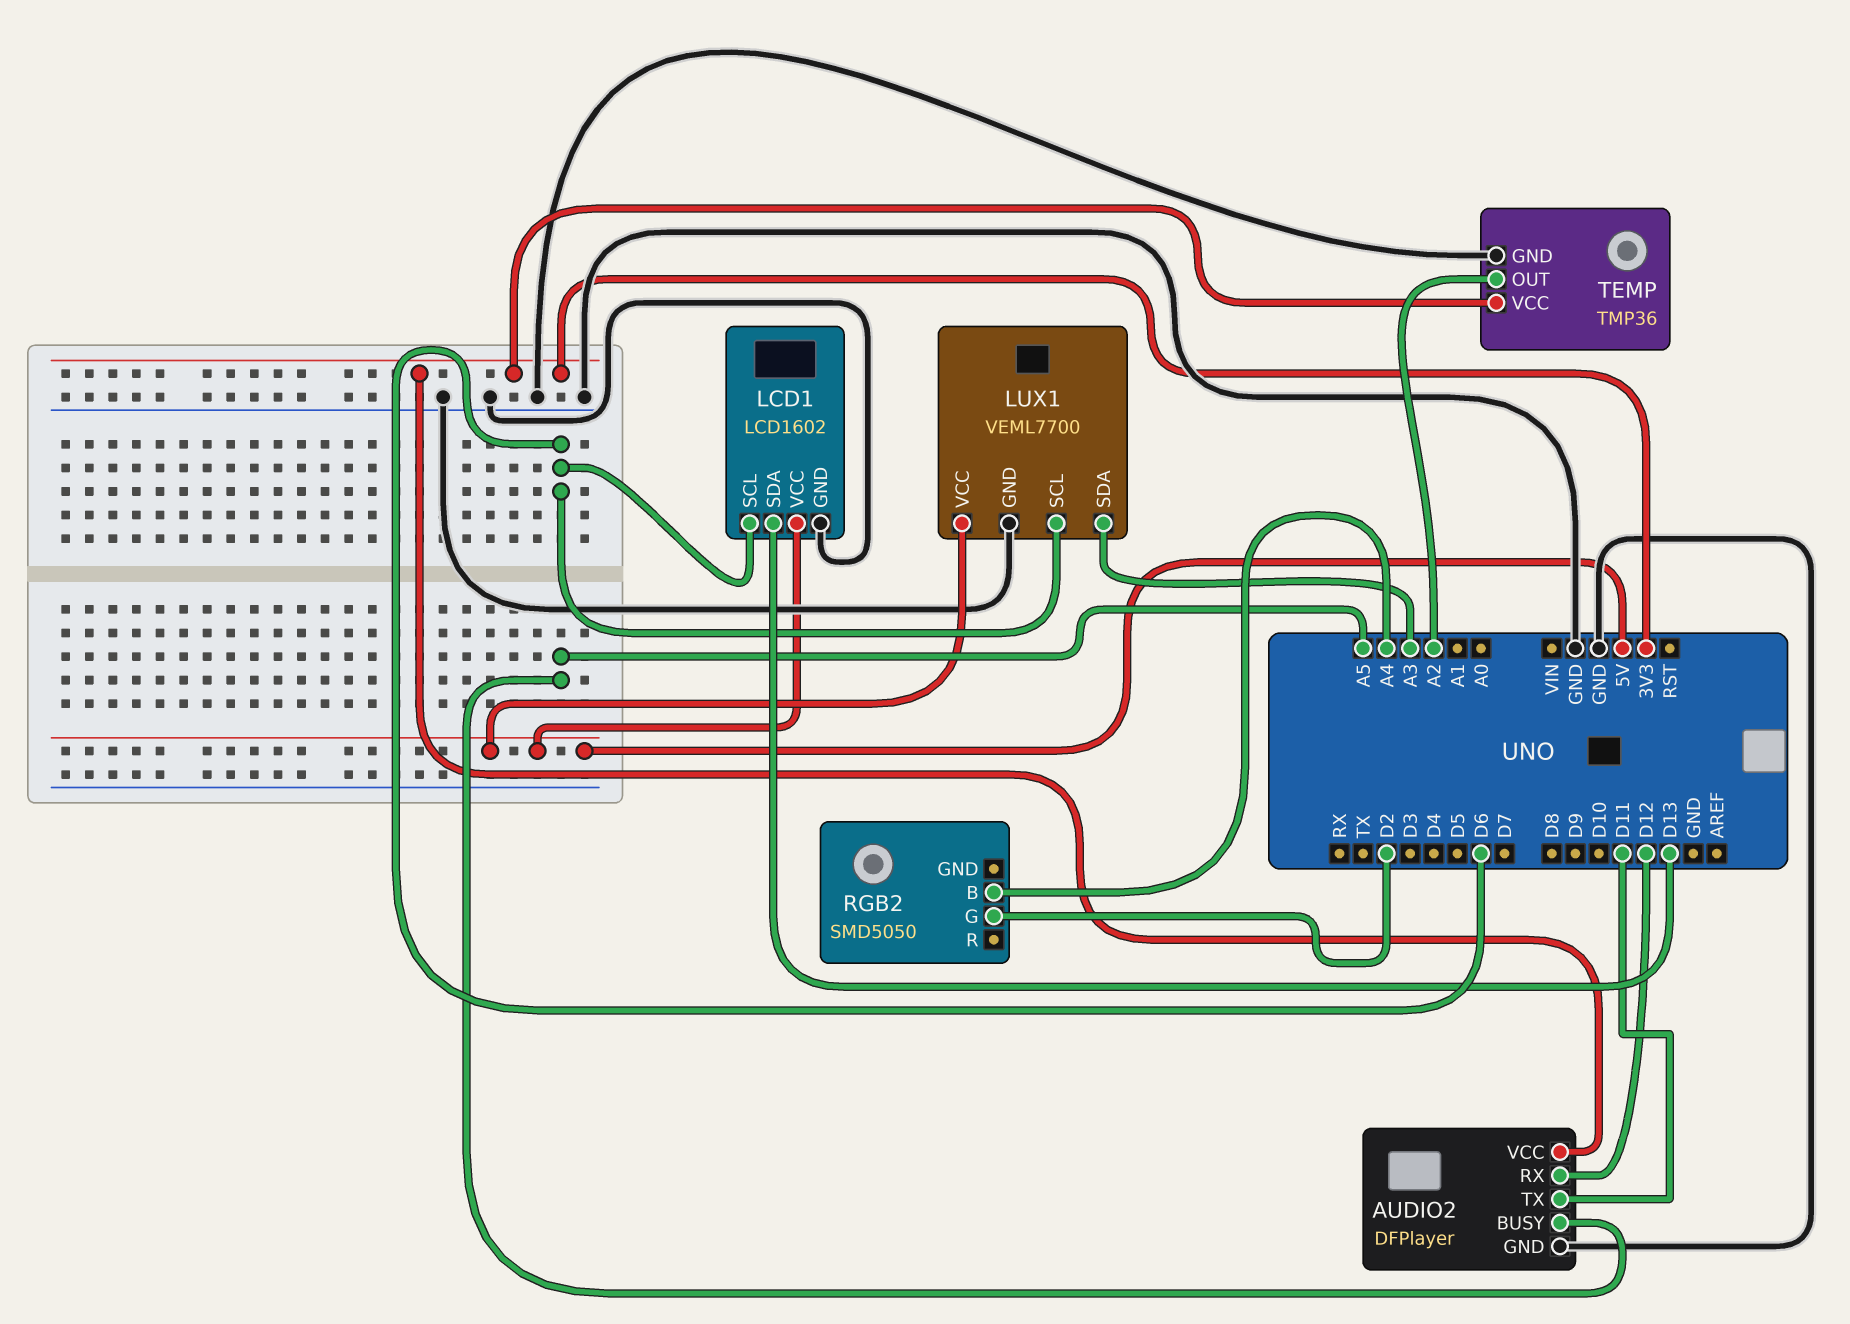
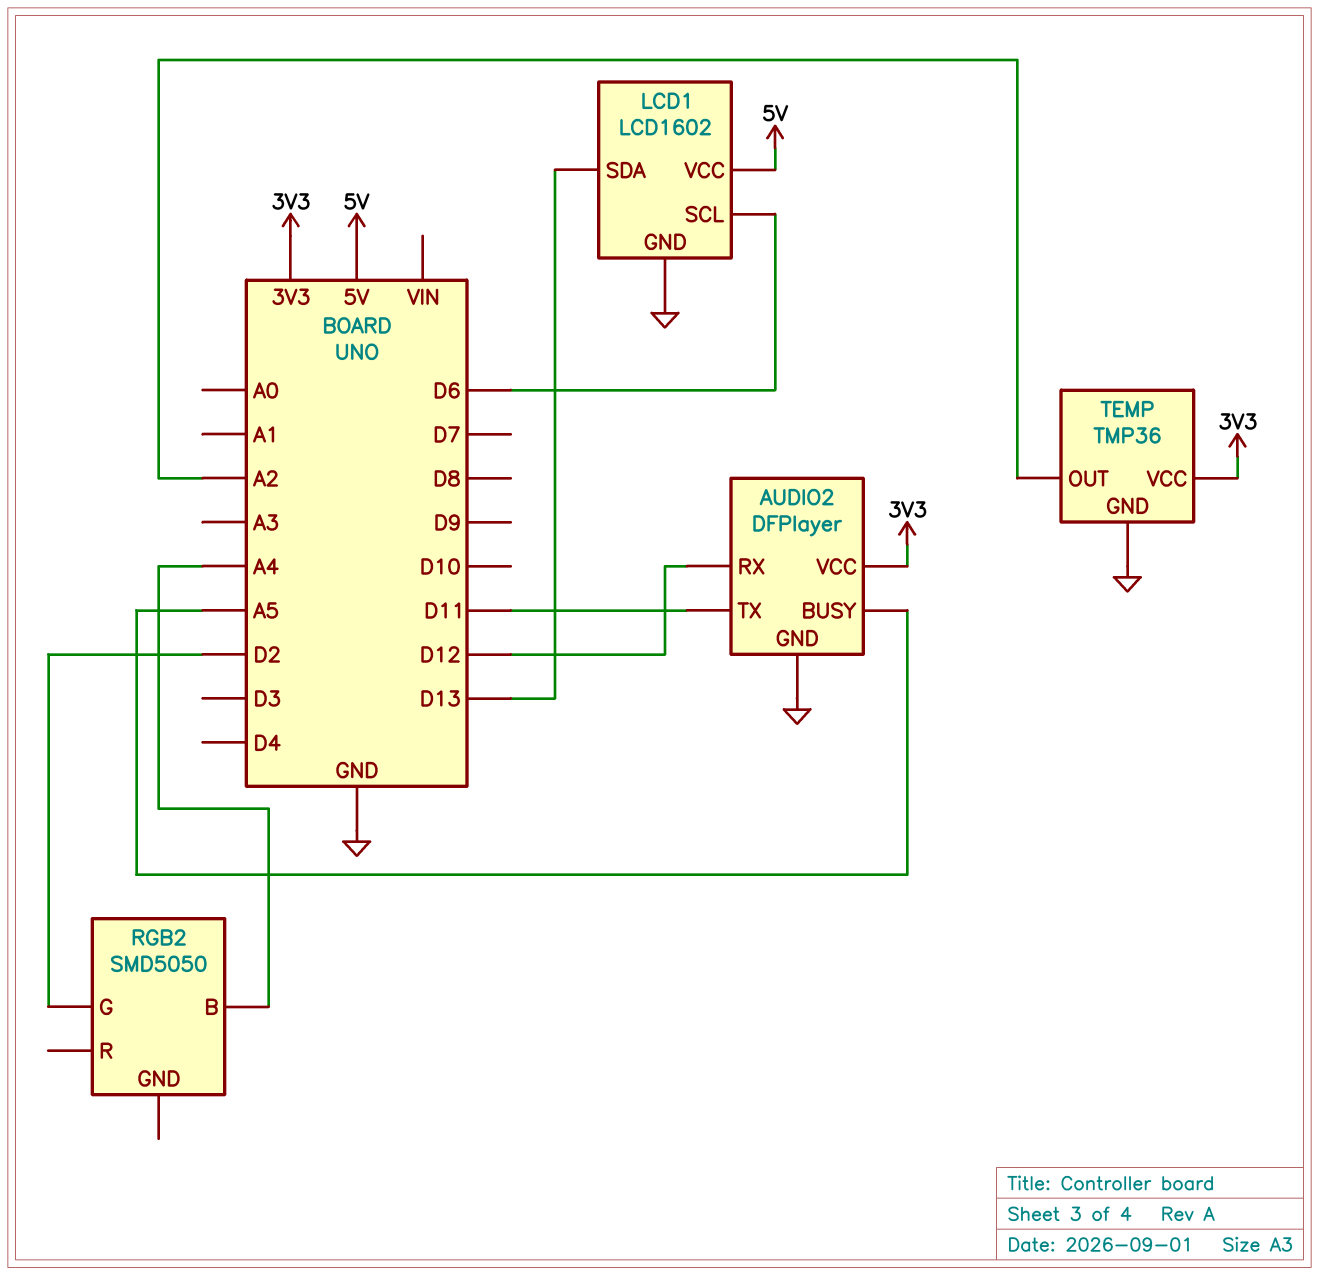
LUX1: VEML7700 -> none
LUX1 pin GND: GND -> none
LUX1 pin SCL: D6 -> none
LUX1 pin SDA: A3 -> none
LUX1 pin VCC: 5V -> none

